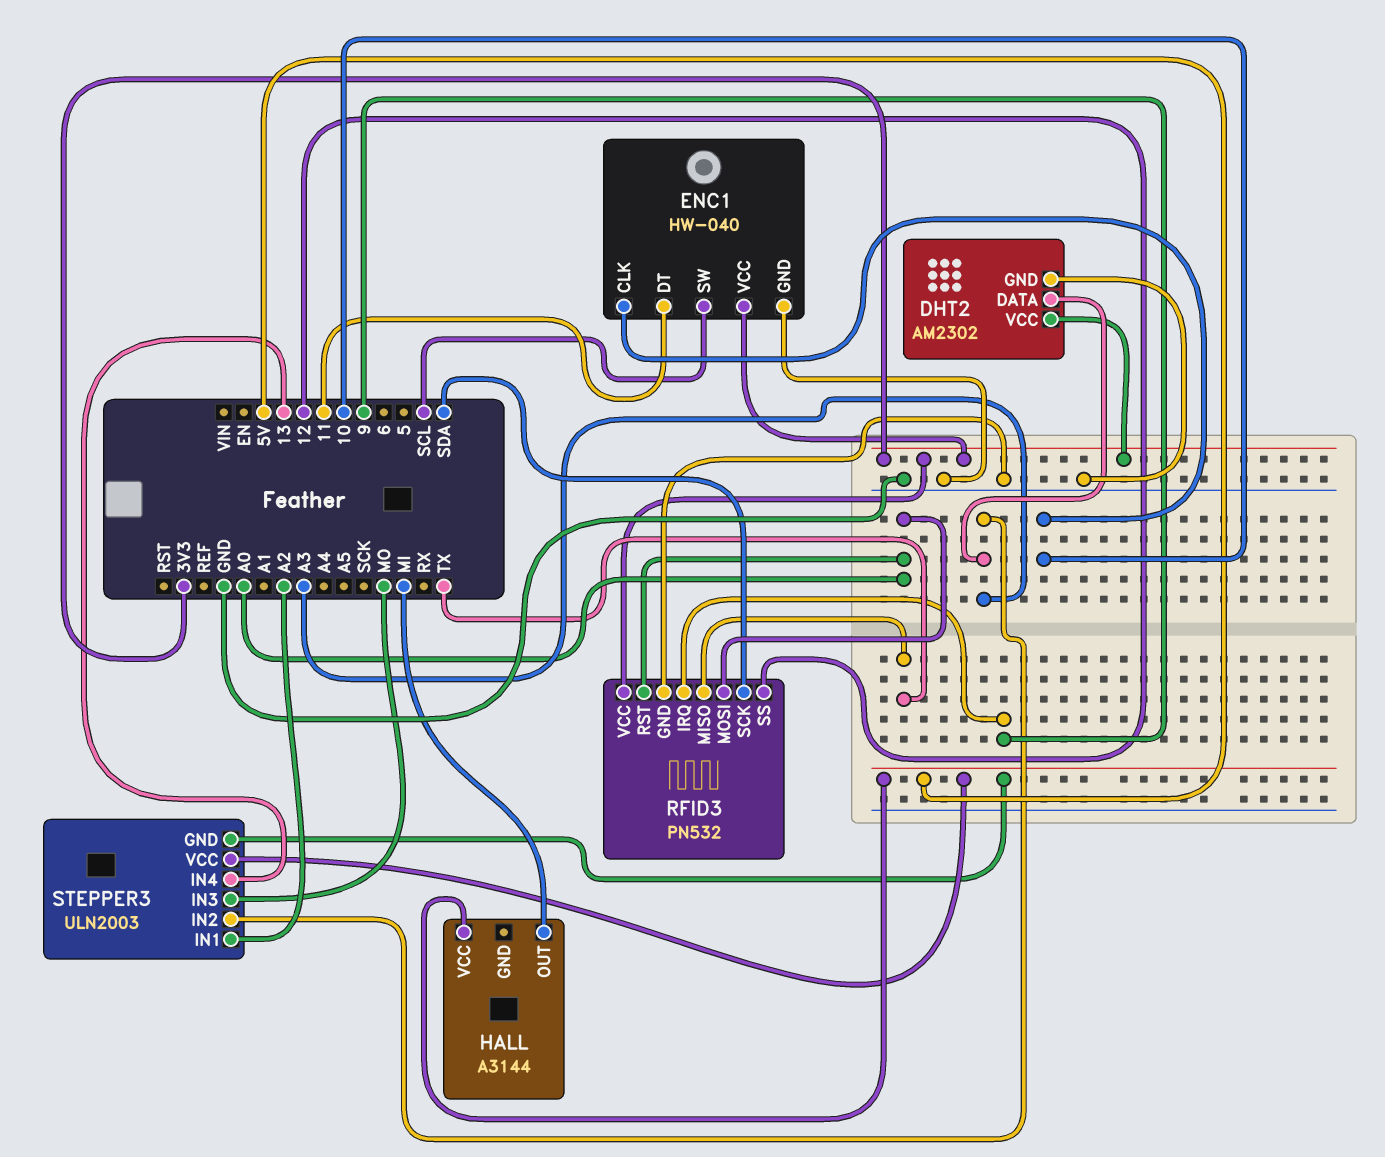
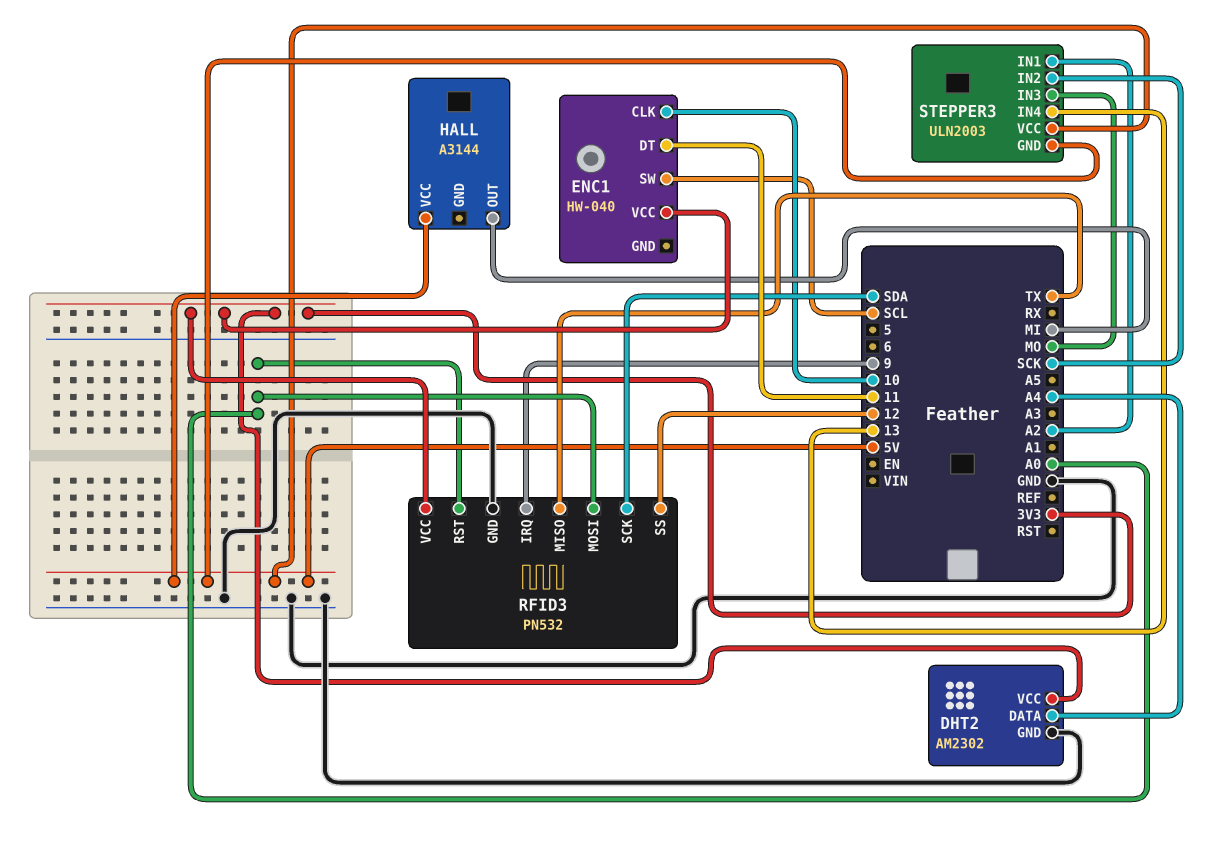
DHT2 pin DATA: A3 -> A4
ENC1 pin GND: GND -> none
STEPPER3 pin IN2: A3 -> SCK

